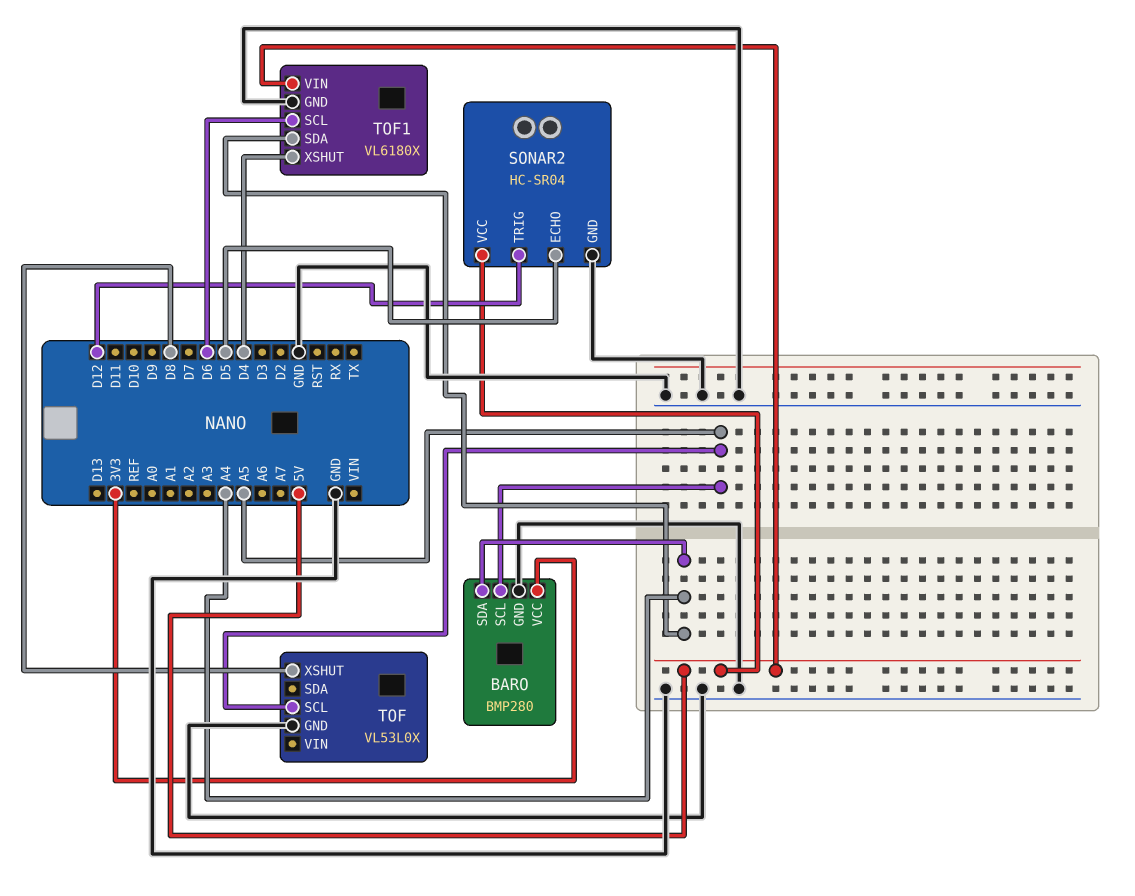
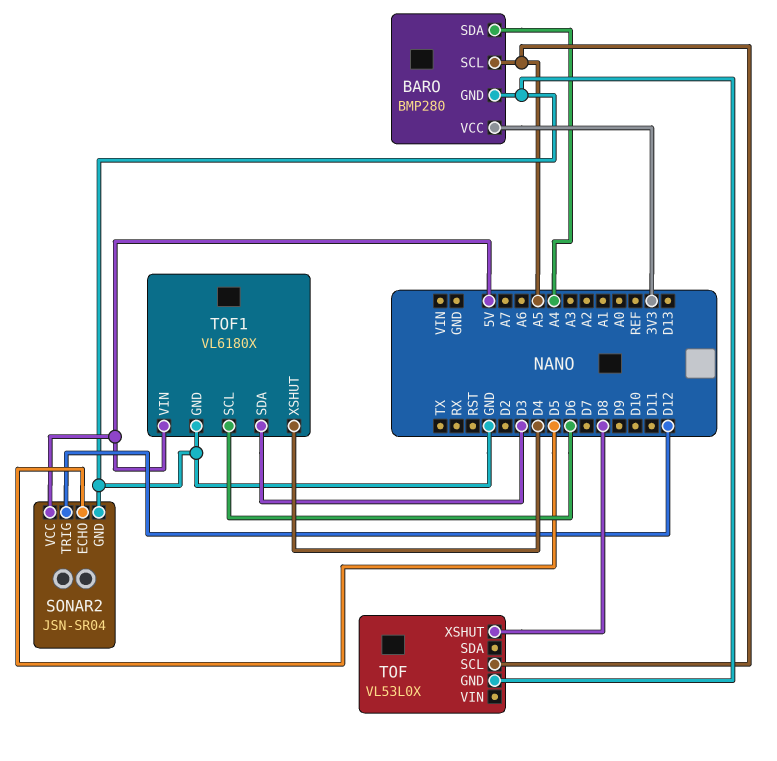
SONAR2: HC-SR04 -> JSN-SR04
TOF1 pin SDA: A4 -> D3

